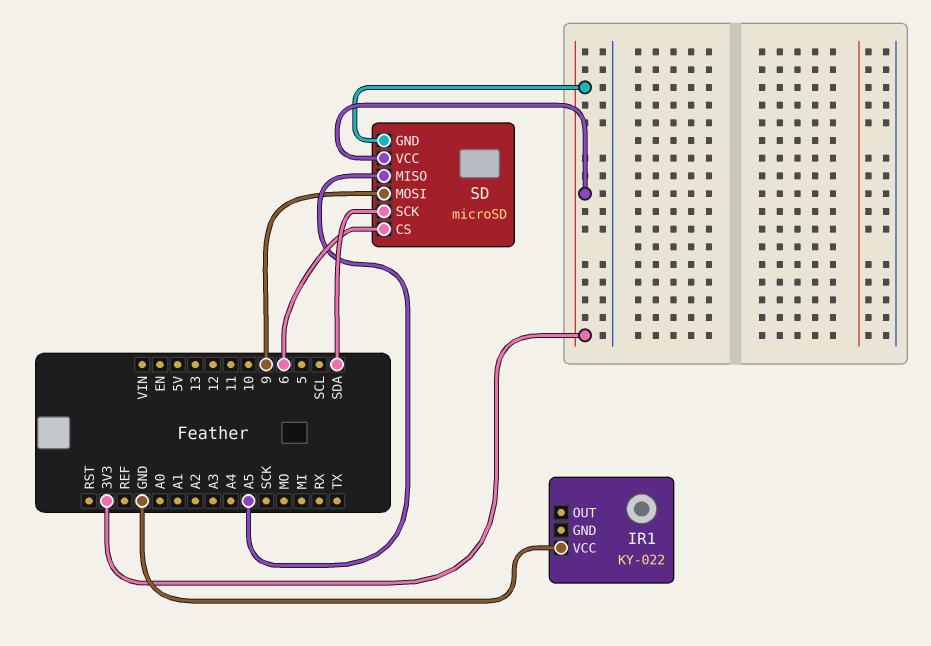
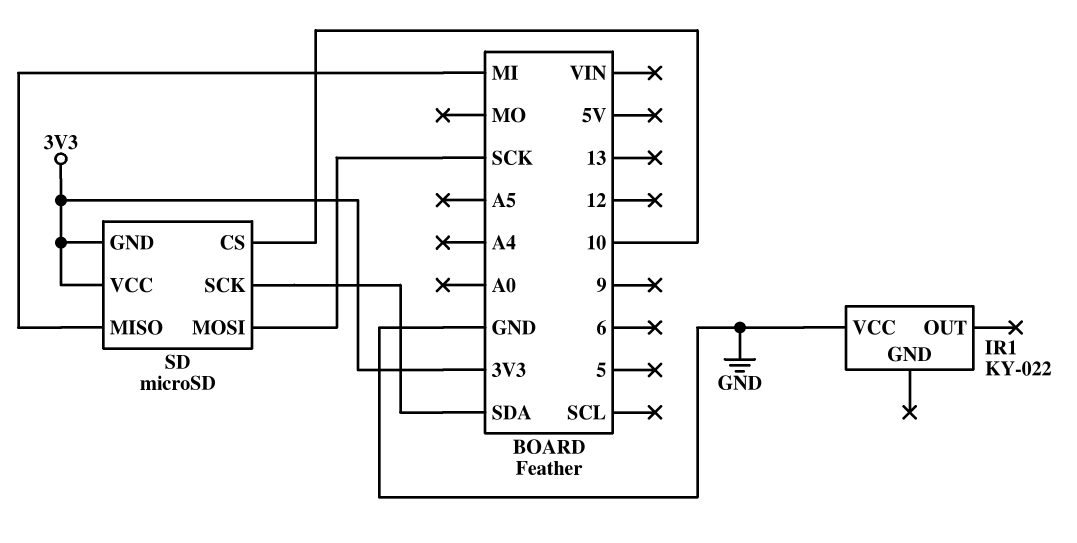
SD pin CS: 6 -> 10
SD pin MISO: A5 -> MI
SD pin MOSI: 9 -> SCK

